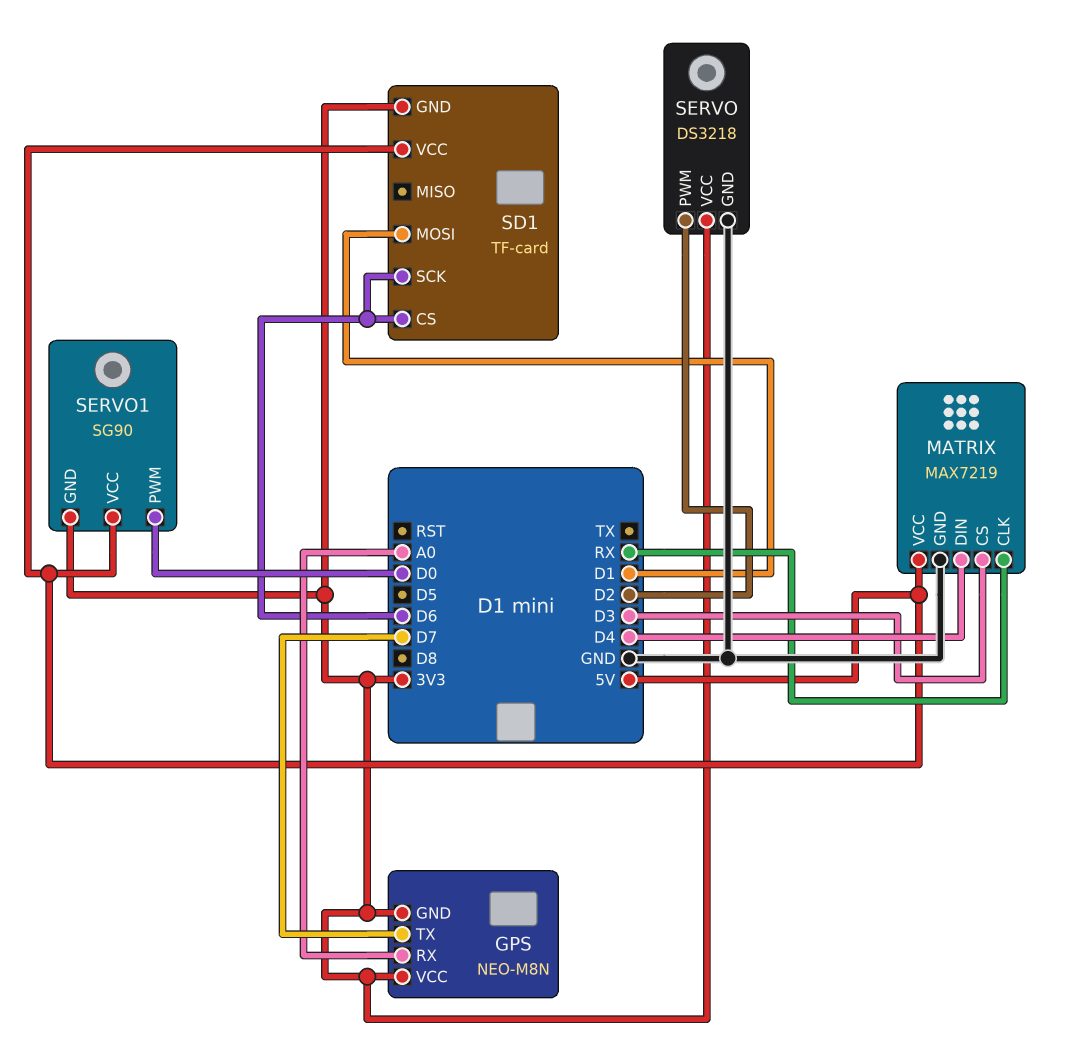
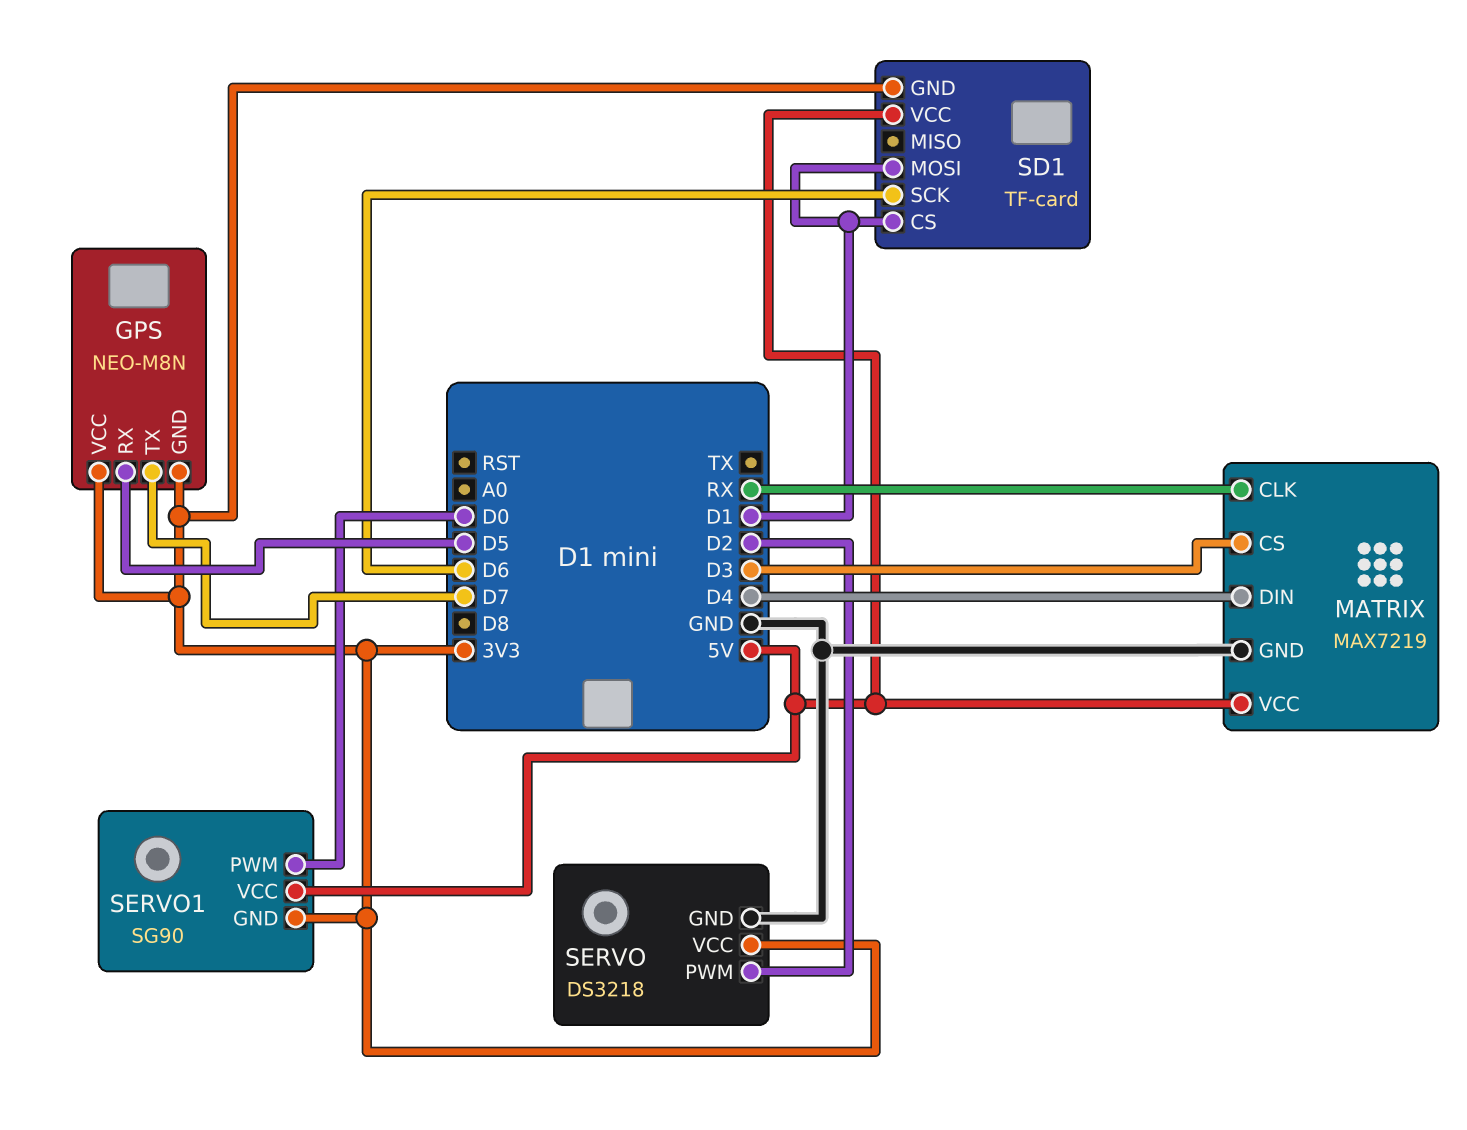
GPS pin RX: A0 -> D5
SD1 pin CS: D6 -> D1

